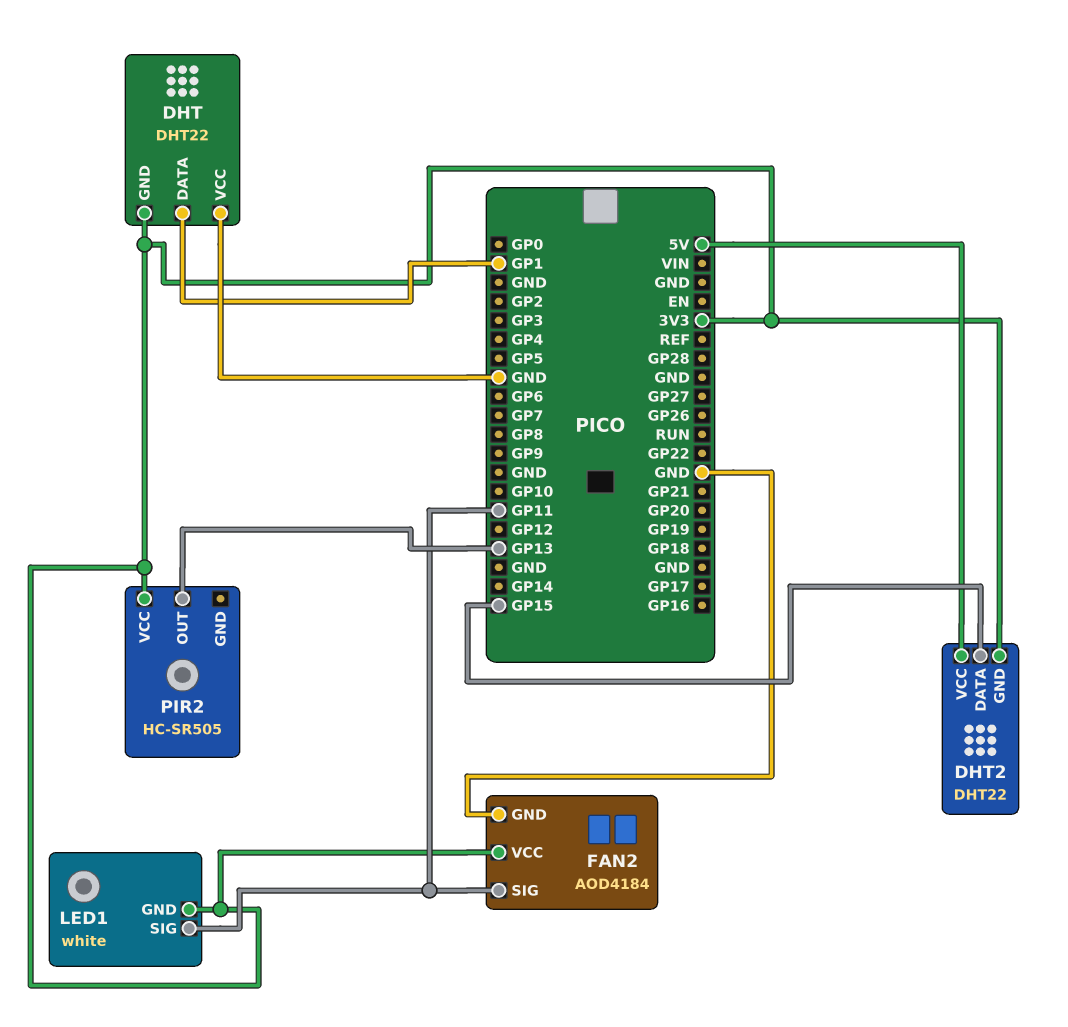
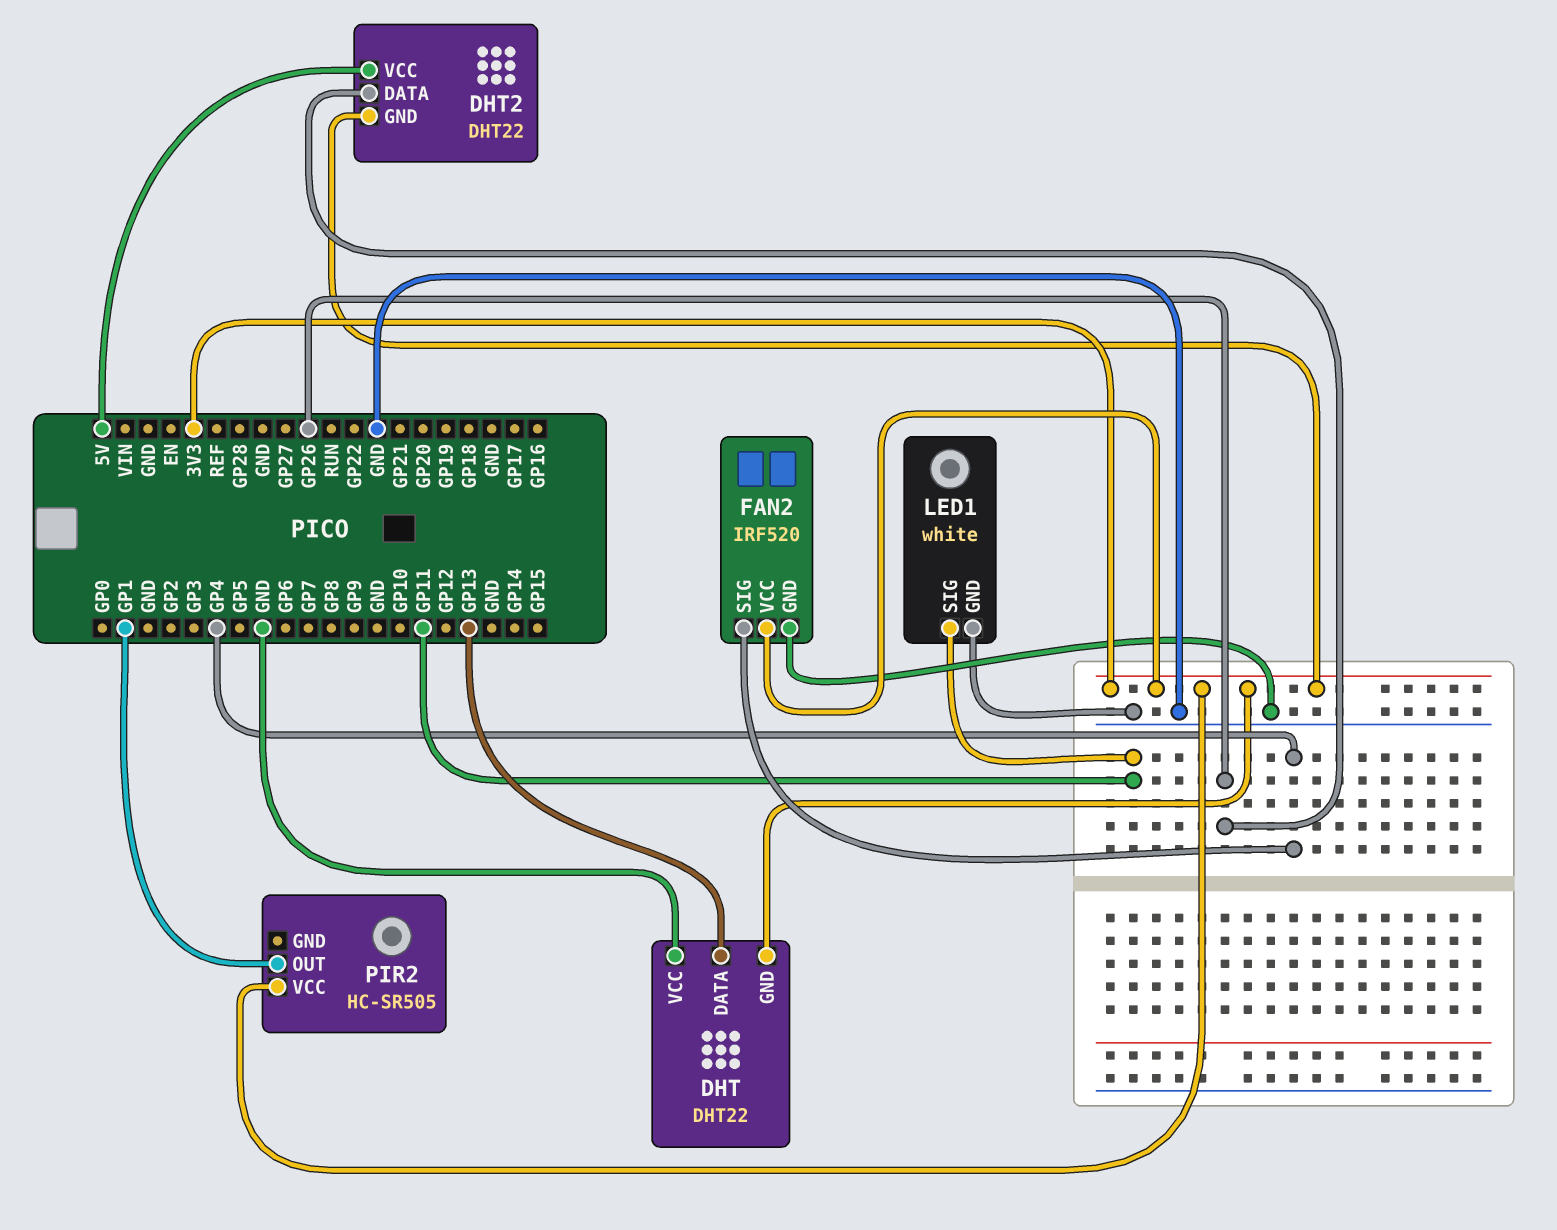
DHT pin DATA: GP1 -> GP13
DHT2 pin DATA: GP15 -> GP26
FAN2: AOD4184 -> IRF520
FAN2 pin SIG: GP11 -> GP4
LED1 pin GND: 3V3 -> GND
PIR2 pin OUT: GP13 -> GP1

